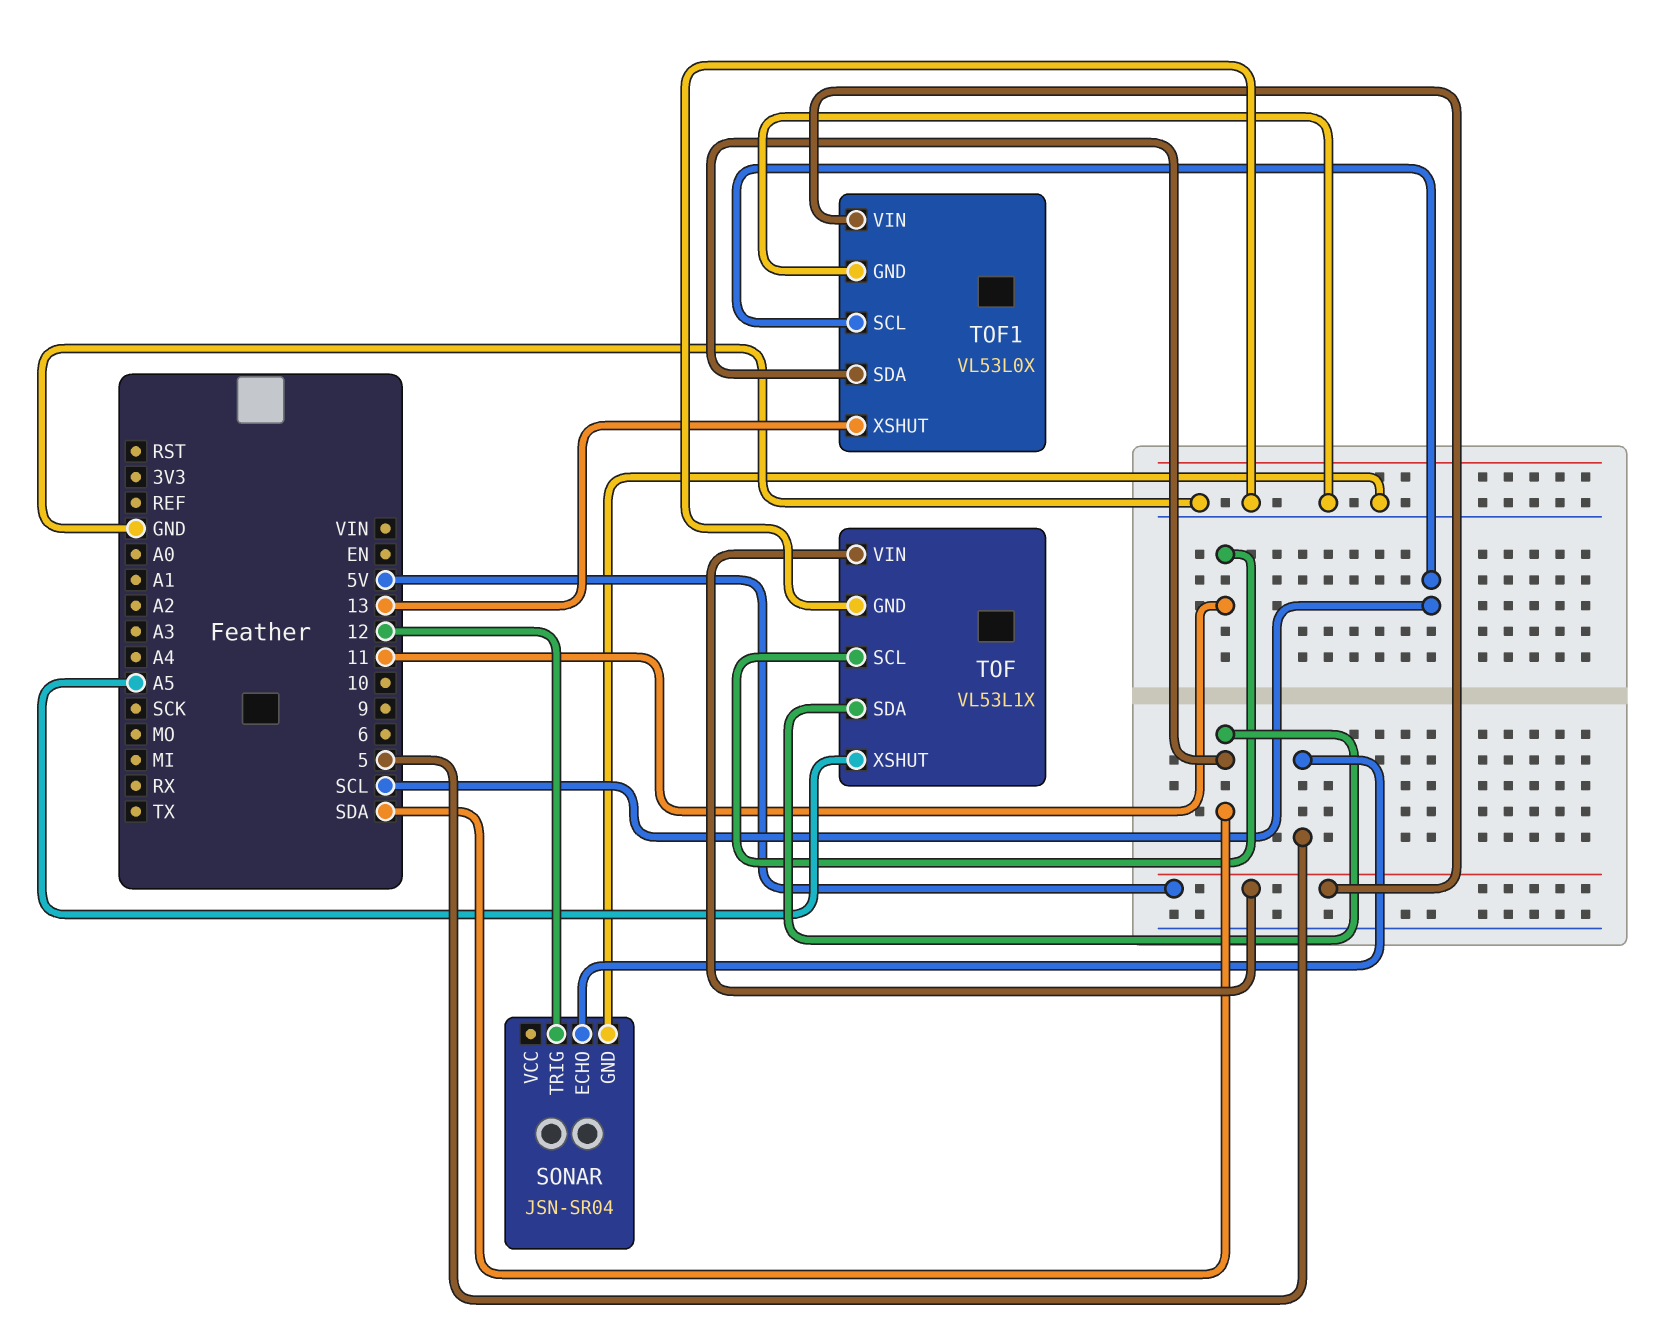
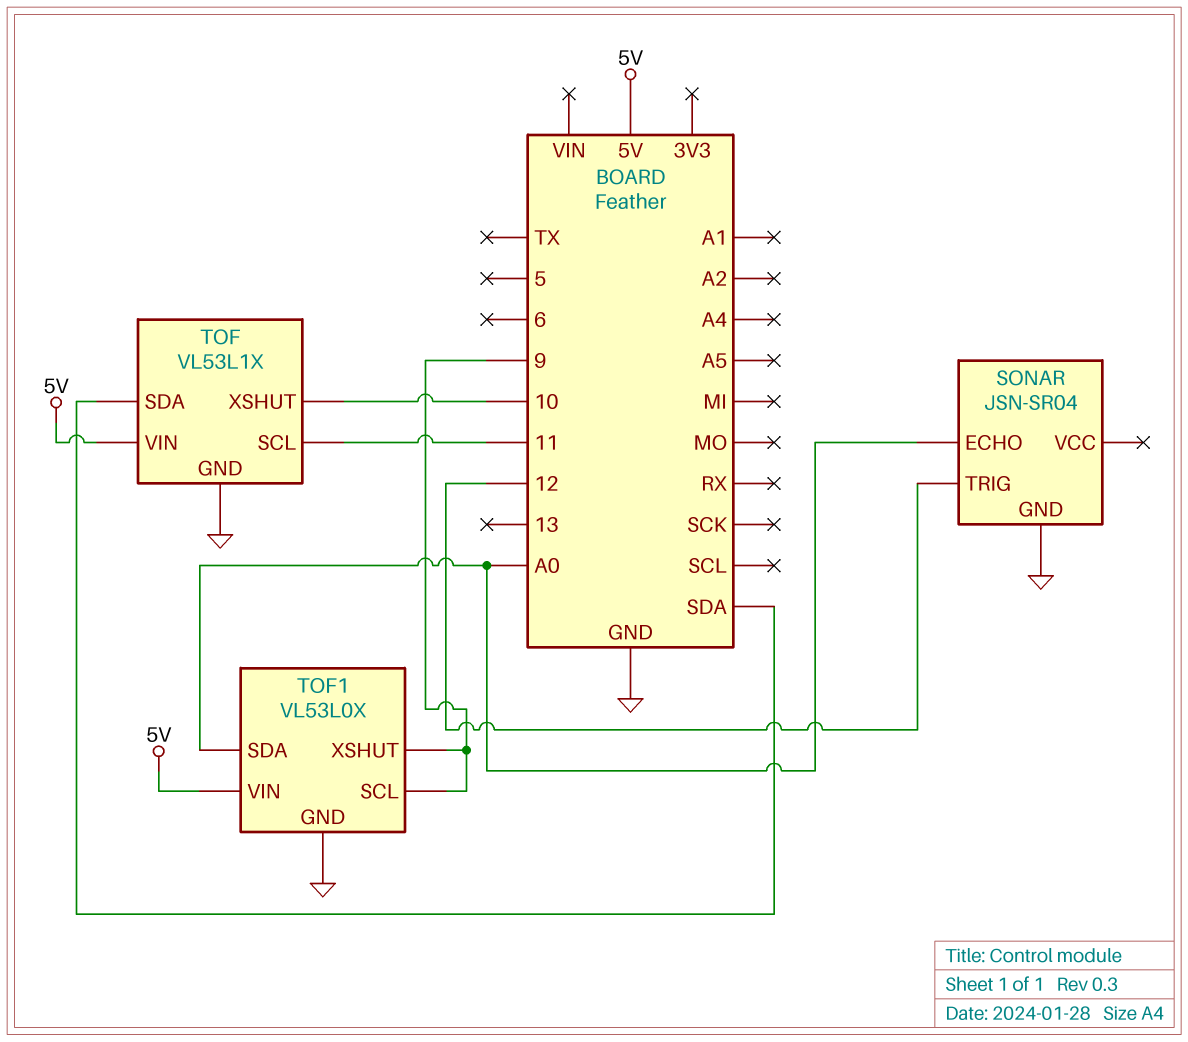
SONAR pin ECHO: 5 -> A0
TOF pin XSHUT: A5 -> 10
TOF1 pin SCL: SCL -> 9
TOF1 pin SDA: SDA -> A0
TOF1 pin XSHUT: 13 -> 9

